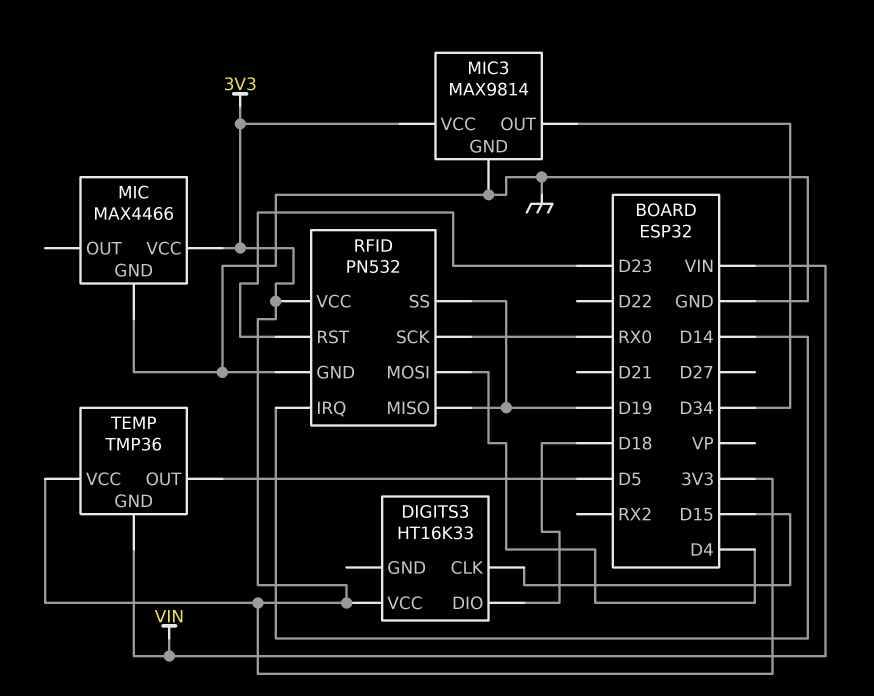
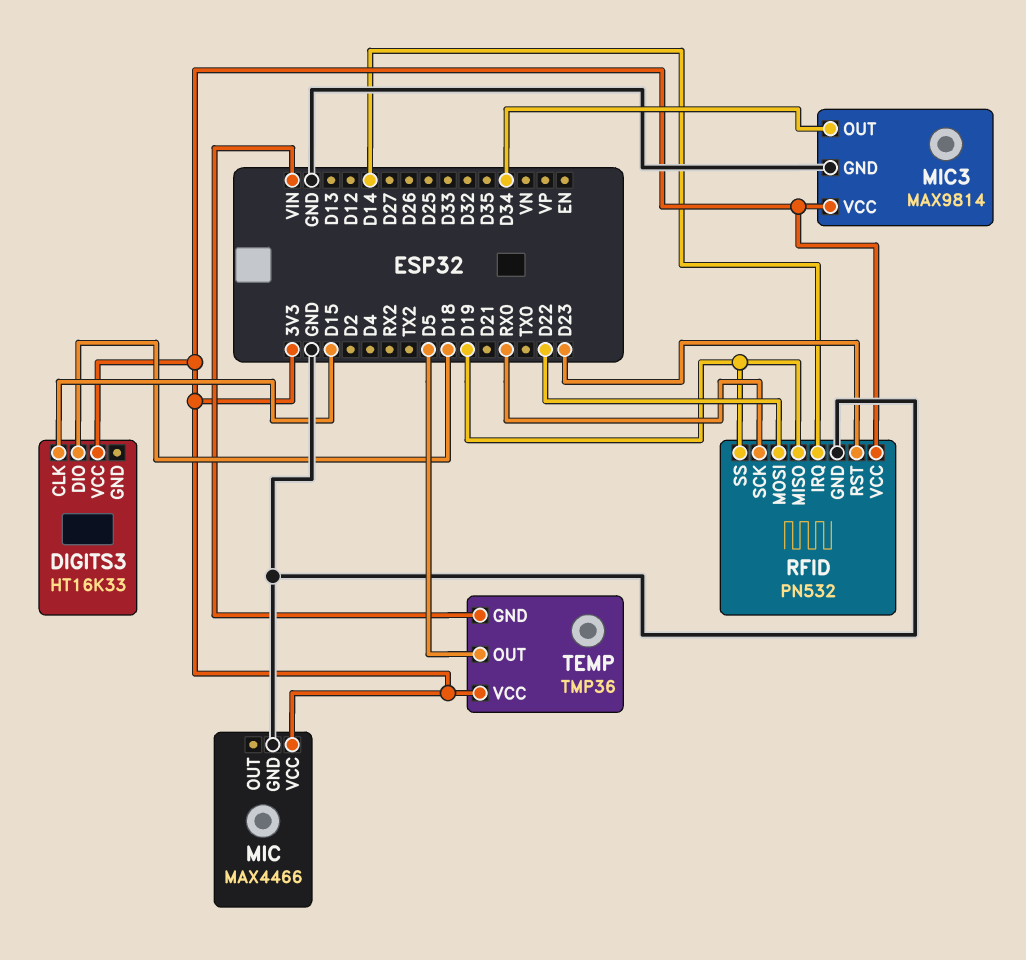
RFID pin MOSI: D4 -> D22

